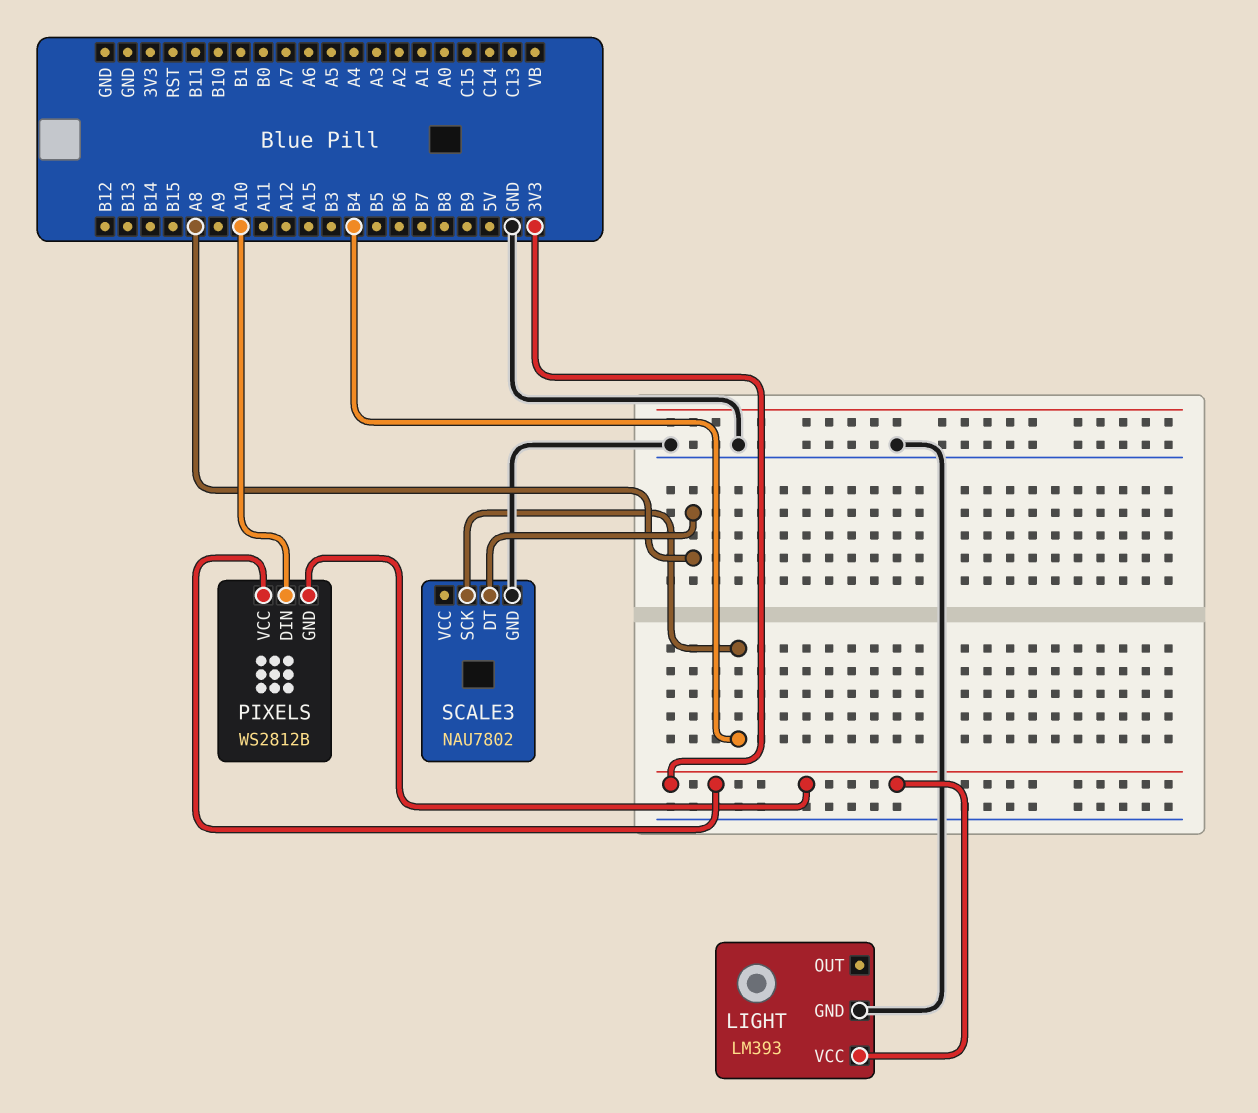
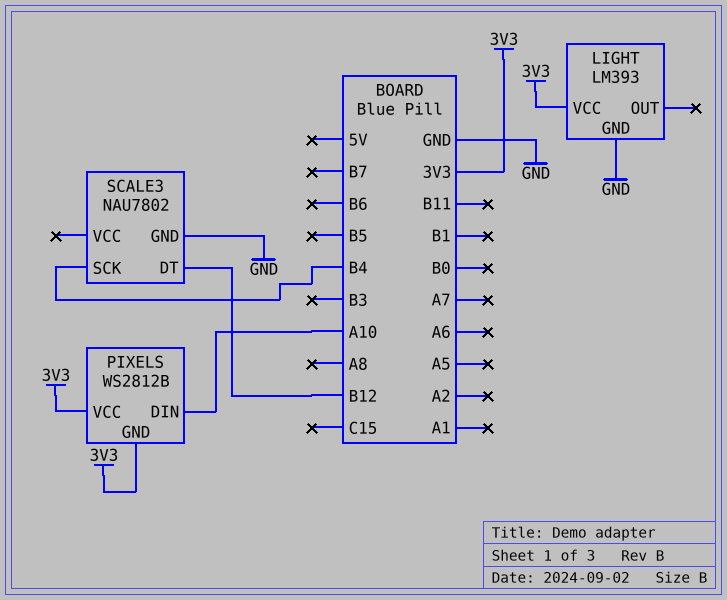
SCALE3 pin DT: A8 -> B12

